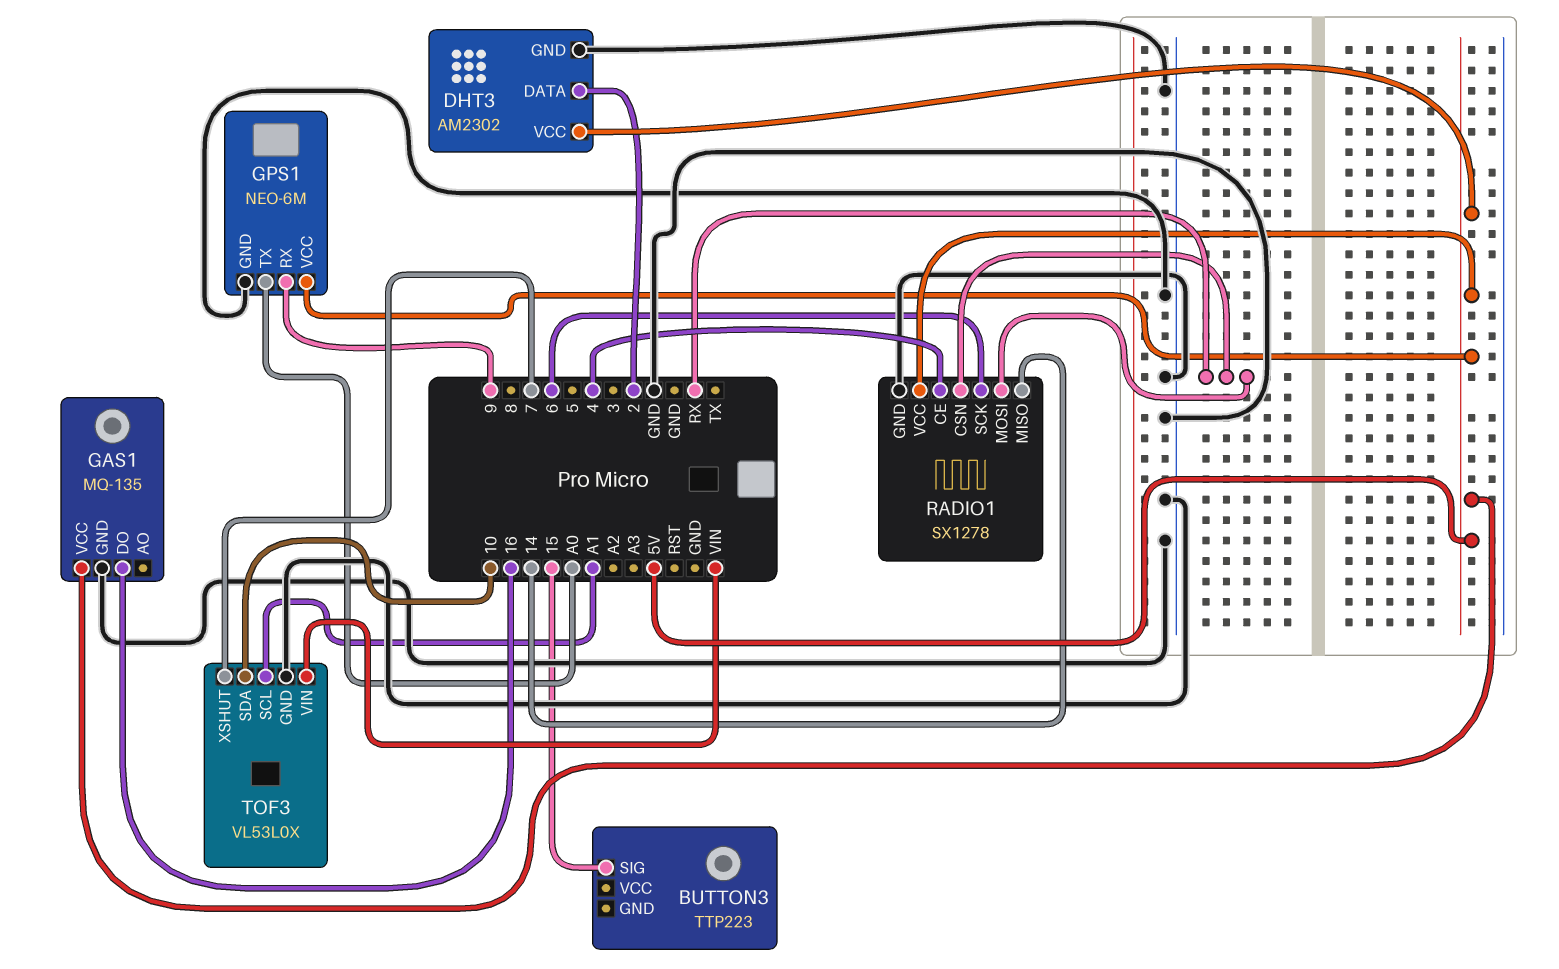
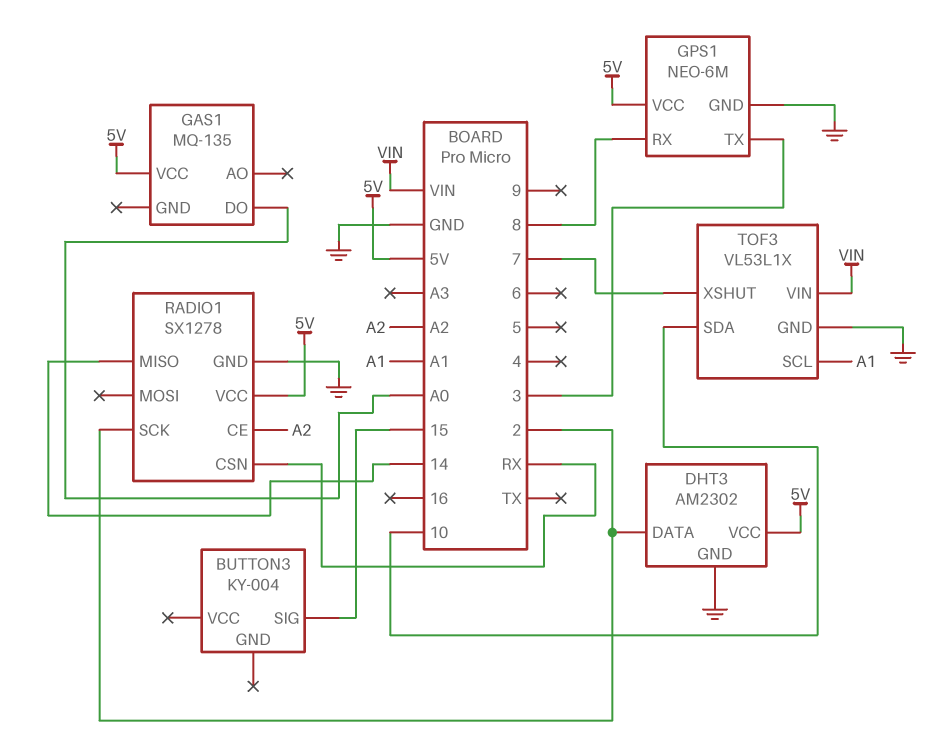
BUTTON3: TTP223 -> KY-004
GAS1 pin DO: 16 -> A0
GAS1 pin GND: GND -> none
GPS1 pin RX: 9 -> 8
GPS1 pin TX: A0 -> 3
RADIO1 pin CE: 4 -> A2
RADIO1 pin MOSI: RX -> none
RADIO1 pin SCK: 6 -> 2
TOF3: VL53L0X -> VL53L1X

